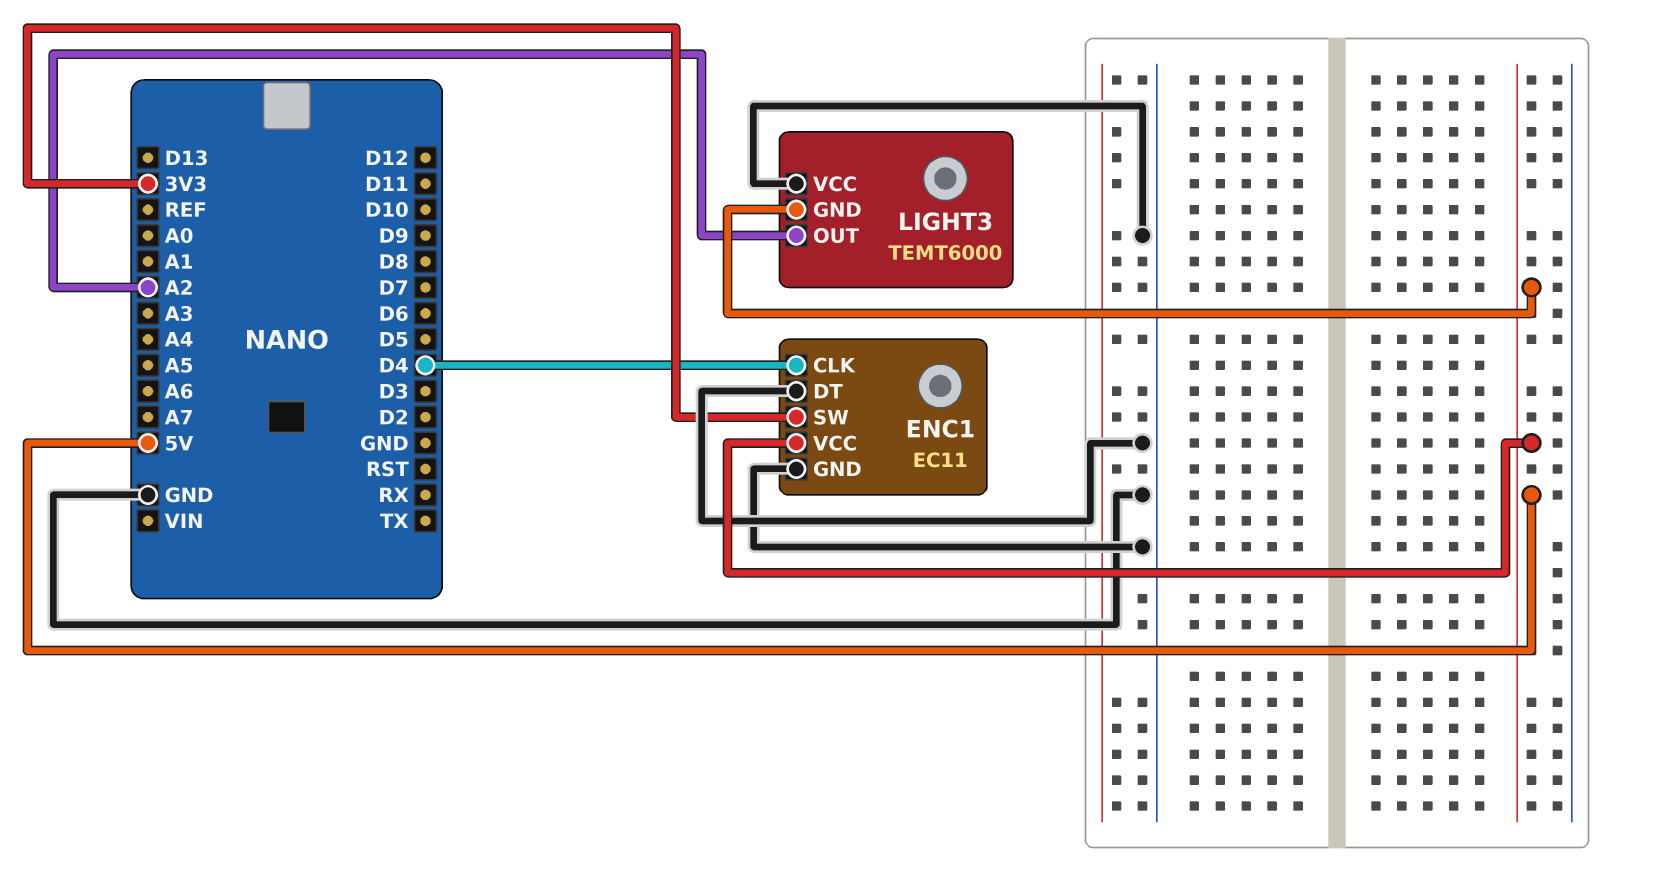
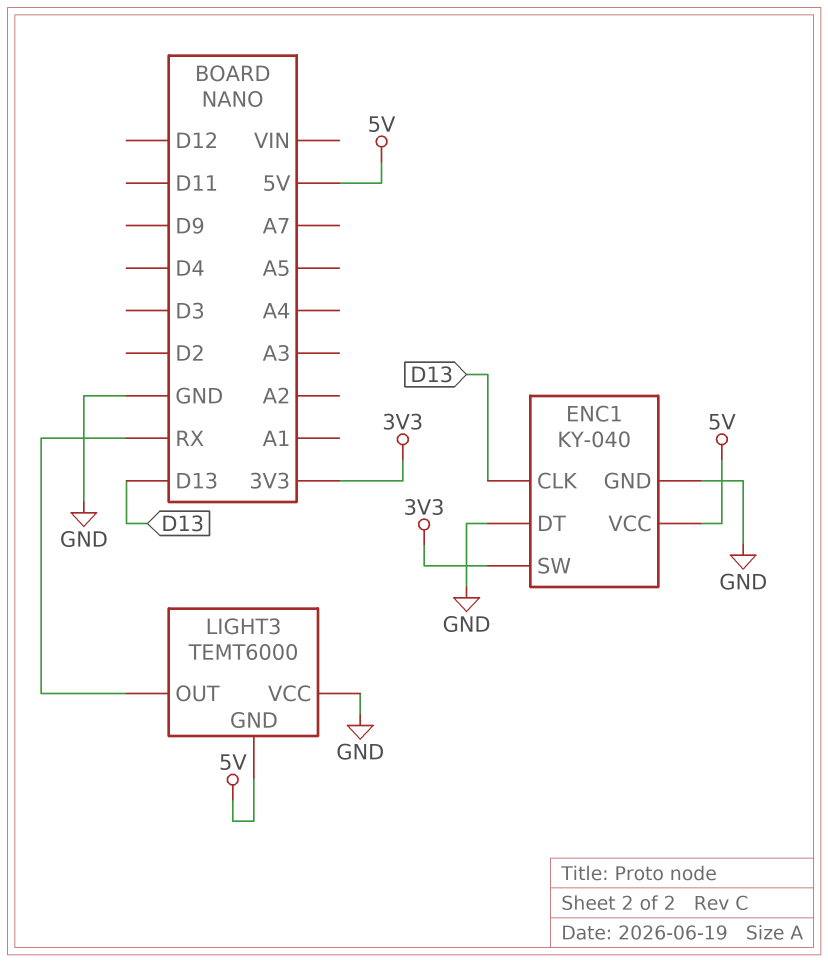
ENC1: EC11 -> KY-040
ENC1 pin CLK: D4 -> D13
LIGHT3 pin OUT: A2 -> RX

